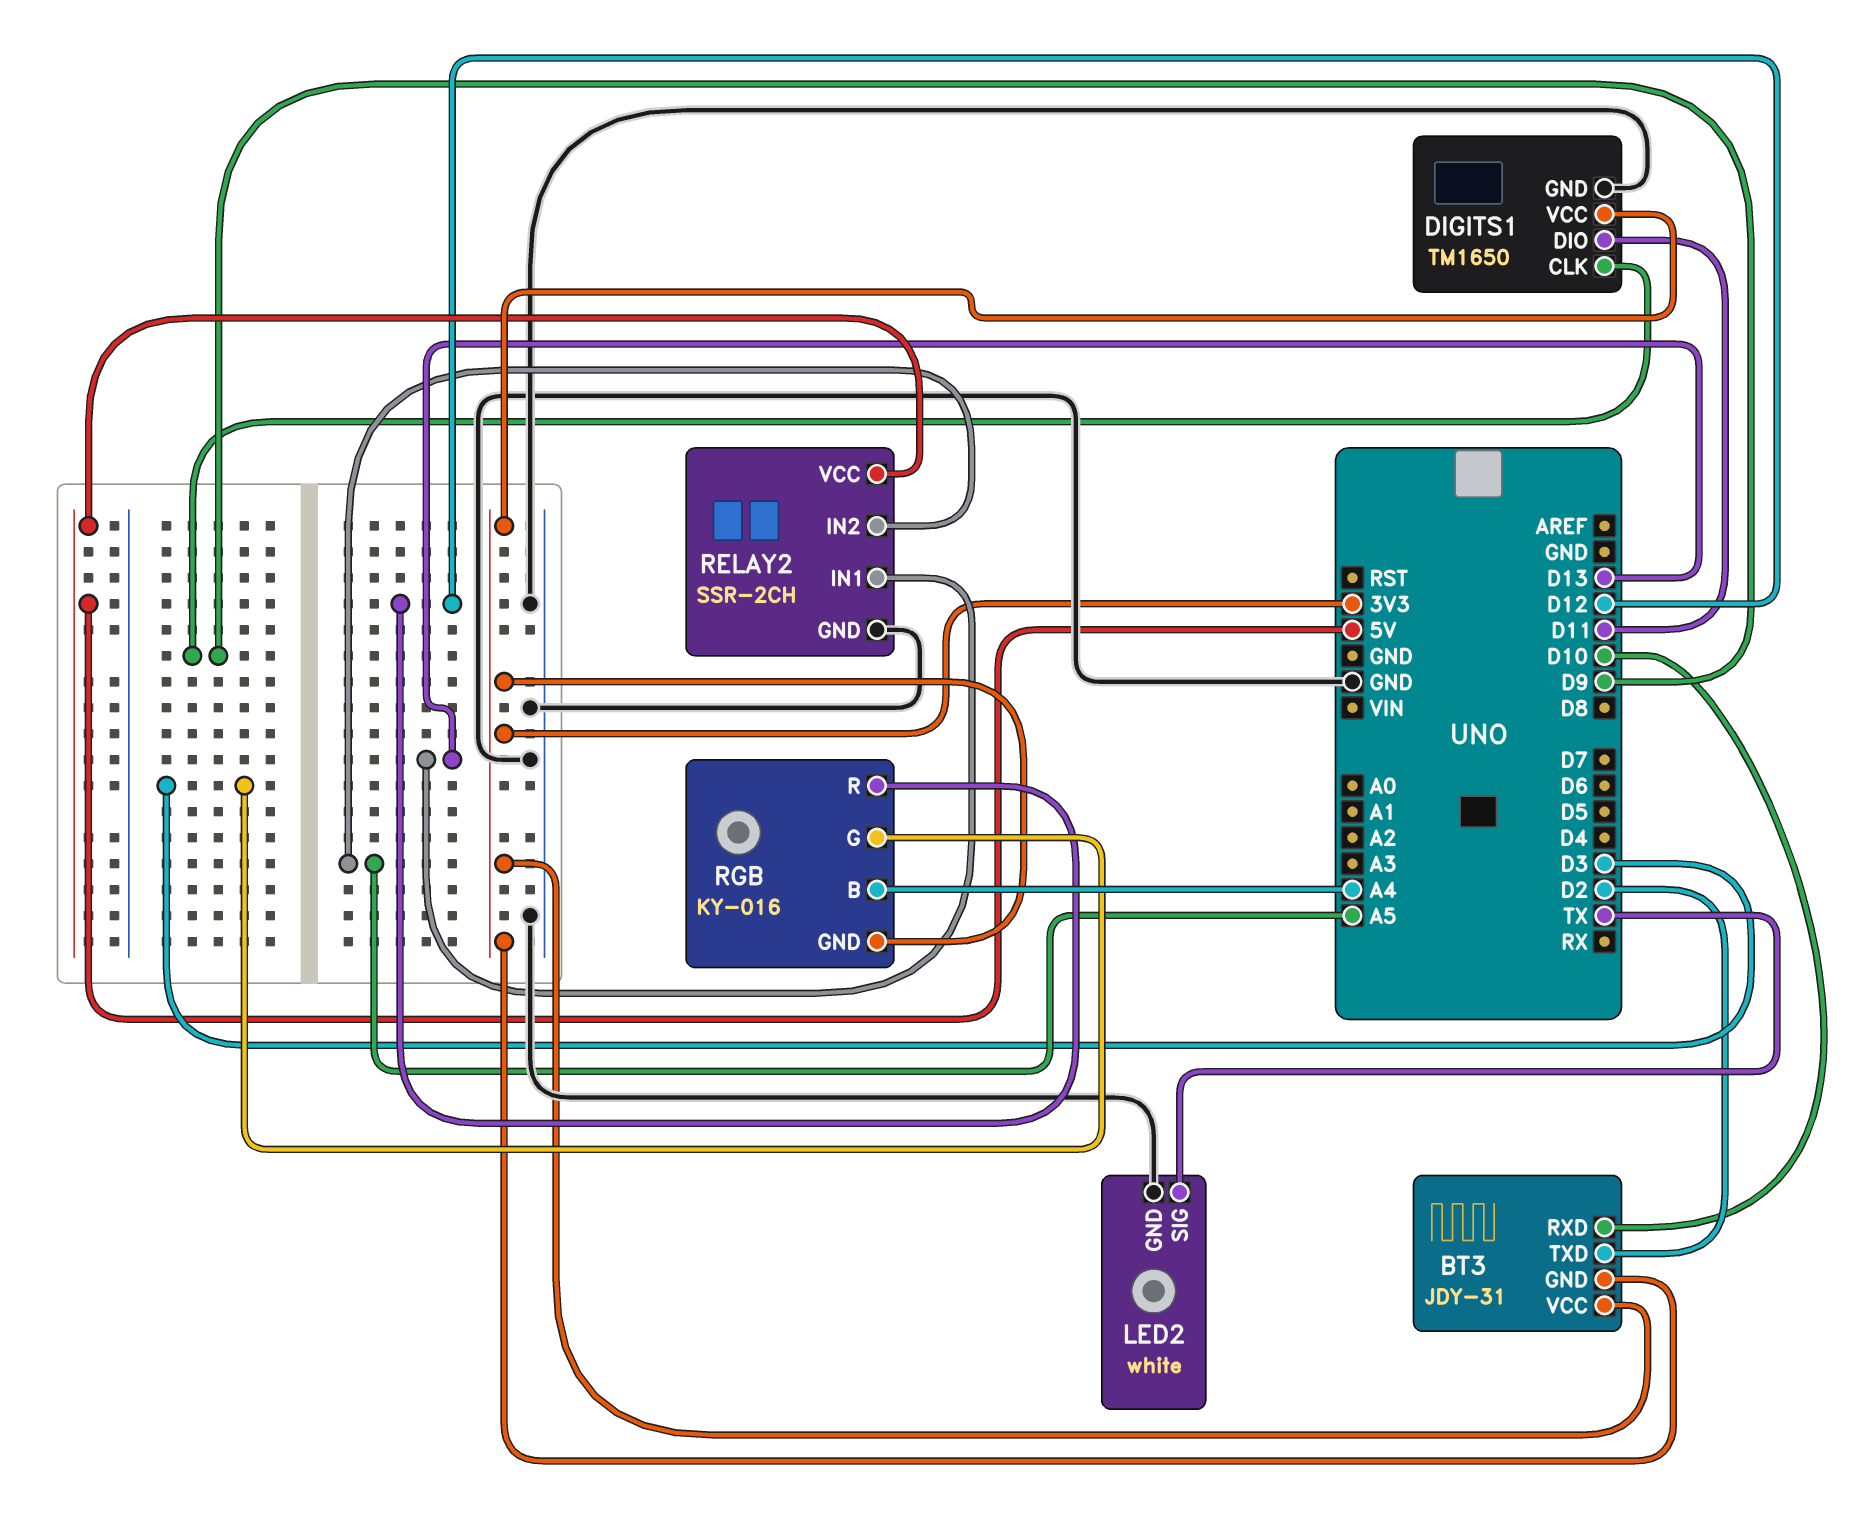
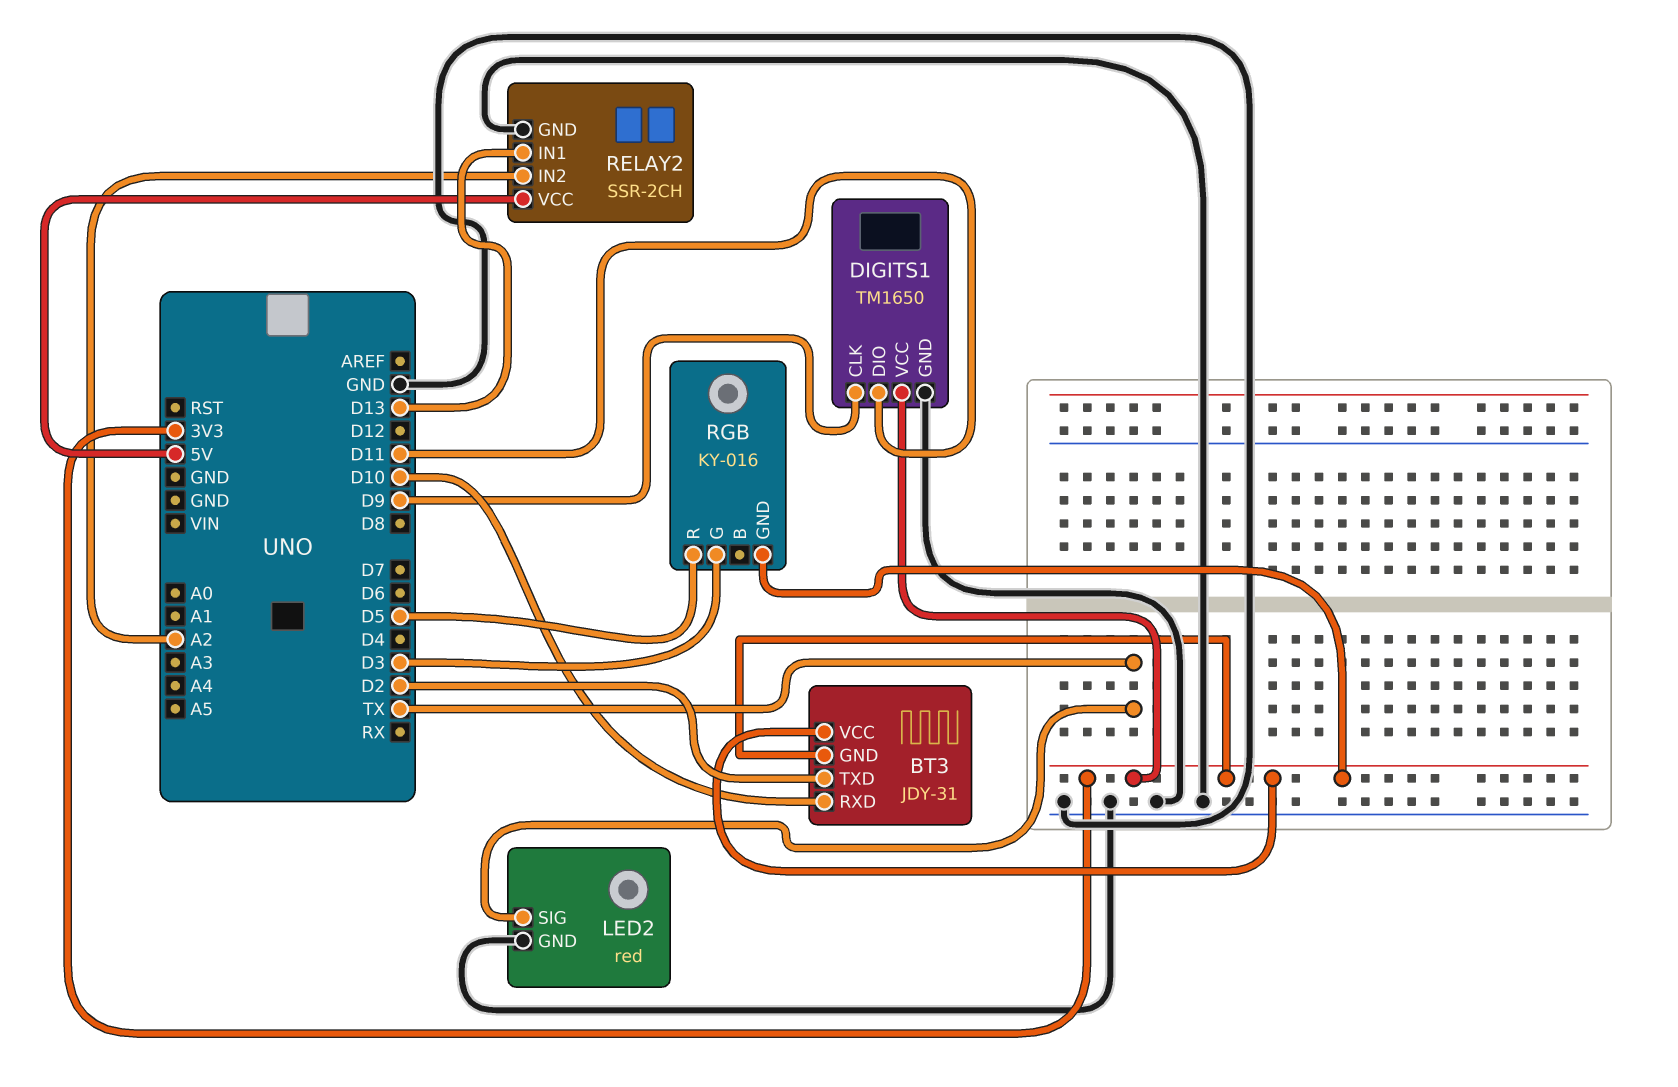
LED2: white -> red
RELAY2 pin IN2: A5 -> A2
RGB pin B: A4 -> none
RGB pin R: D12 -> D5

